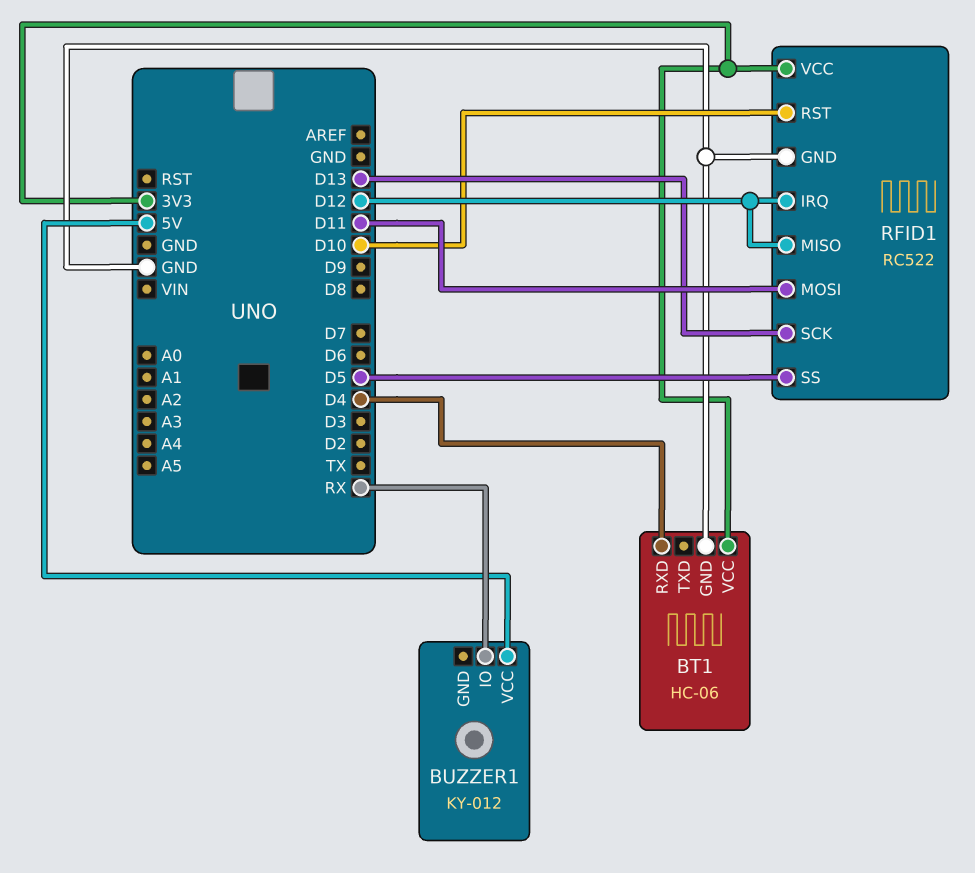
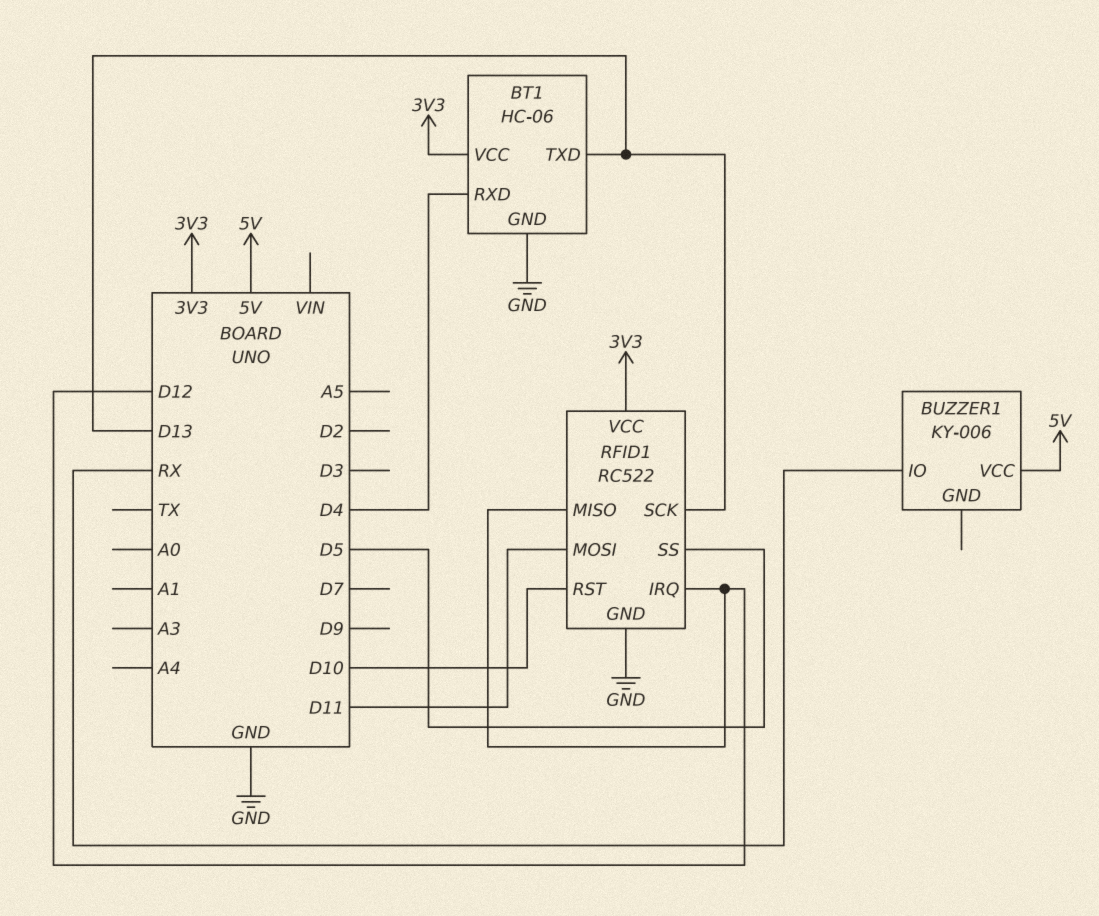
BT1 pin TXD: none -> D13
BUZZER1: KY-012 -> KY-006

